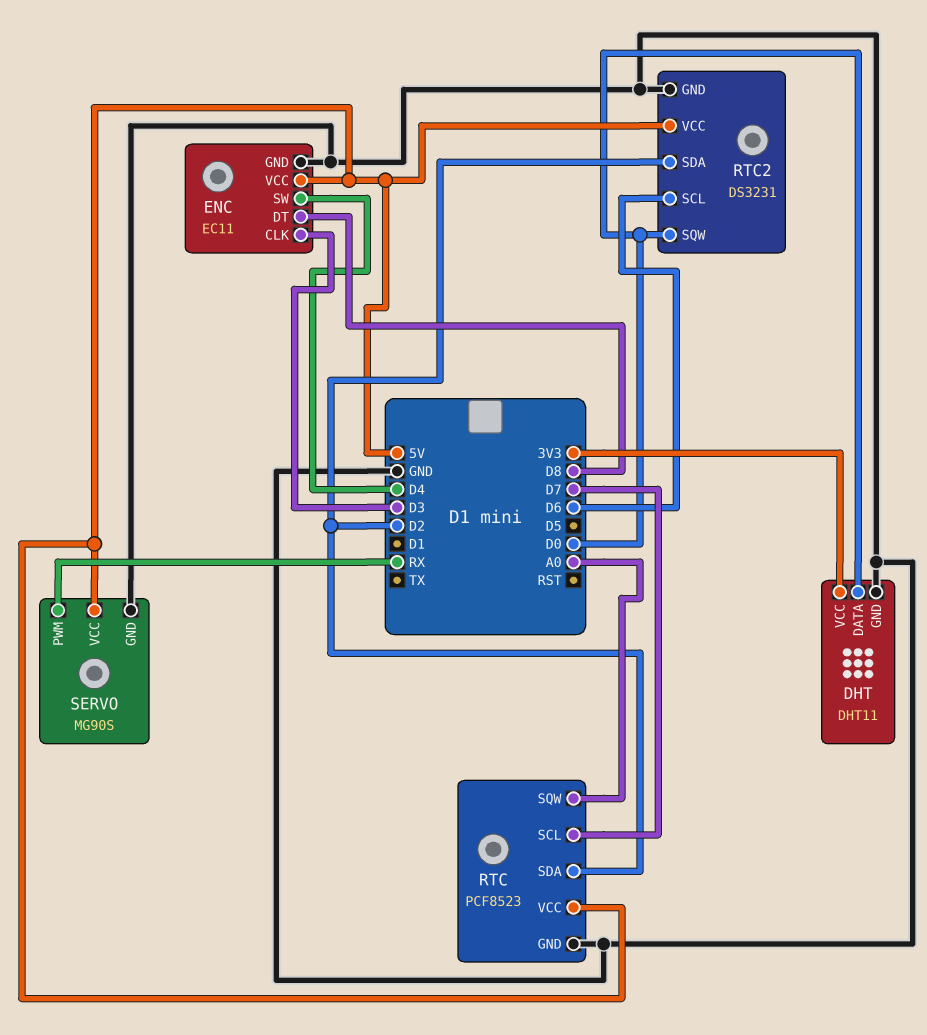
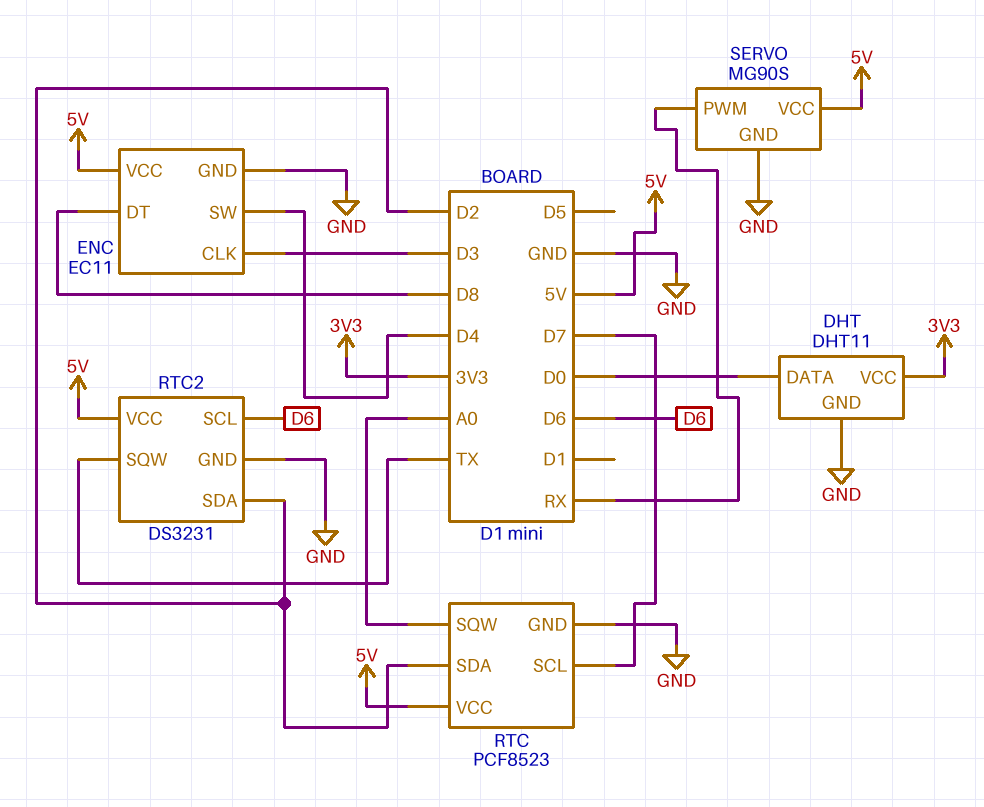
RTC2 pin SQW: D0 -> TX

